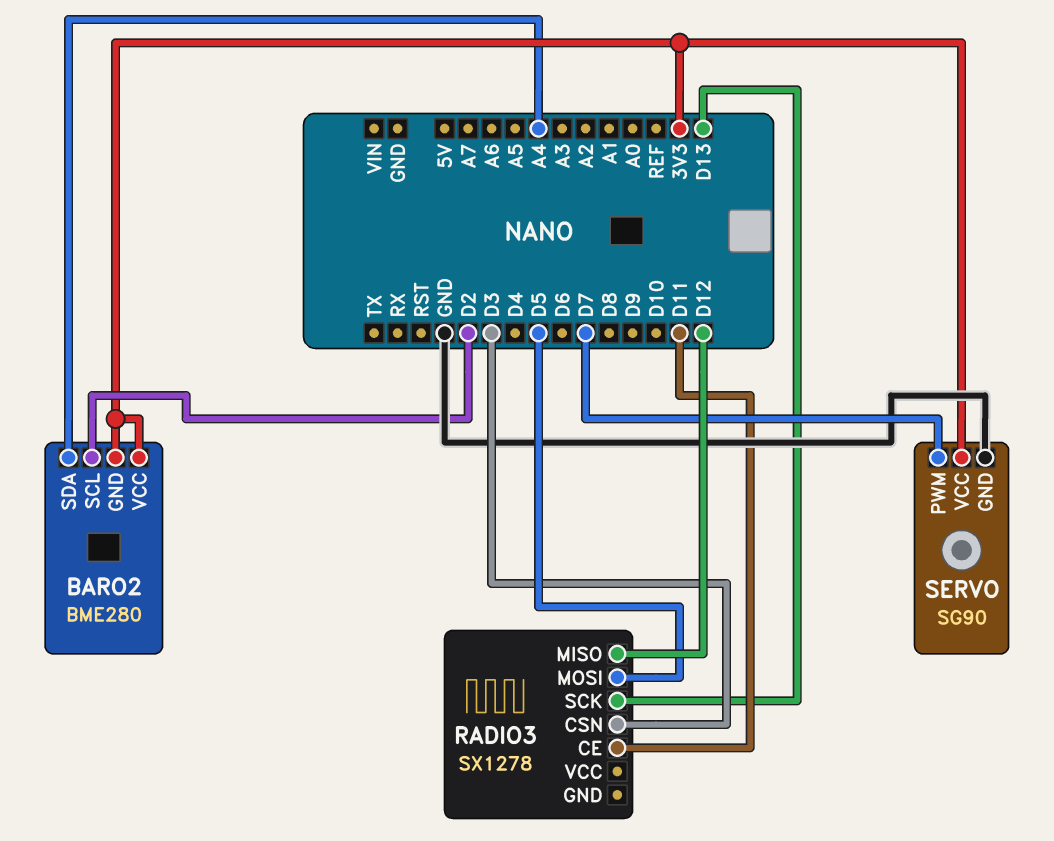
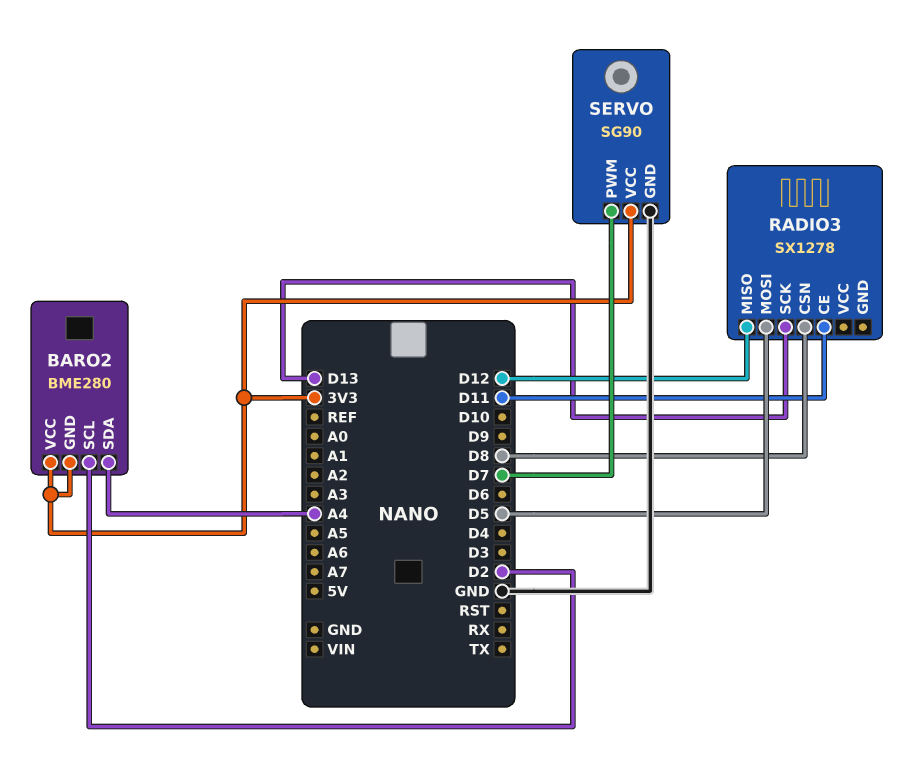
RADIO3 pin CSN: D3 -> D8

